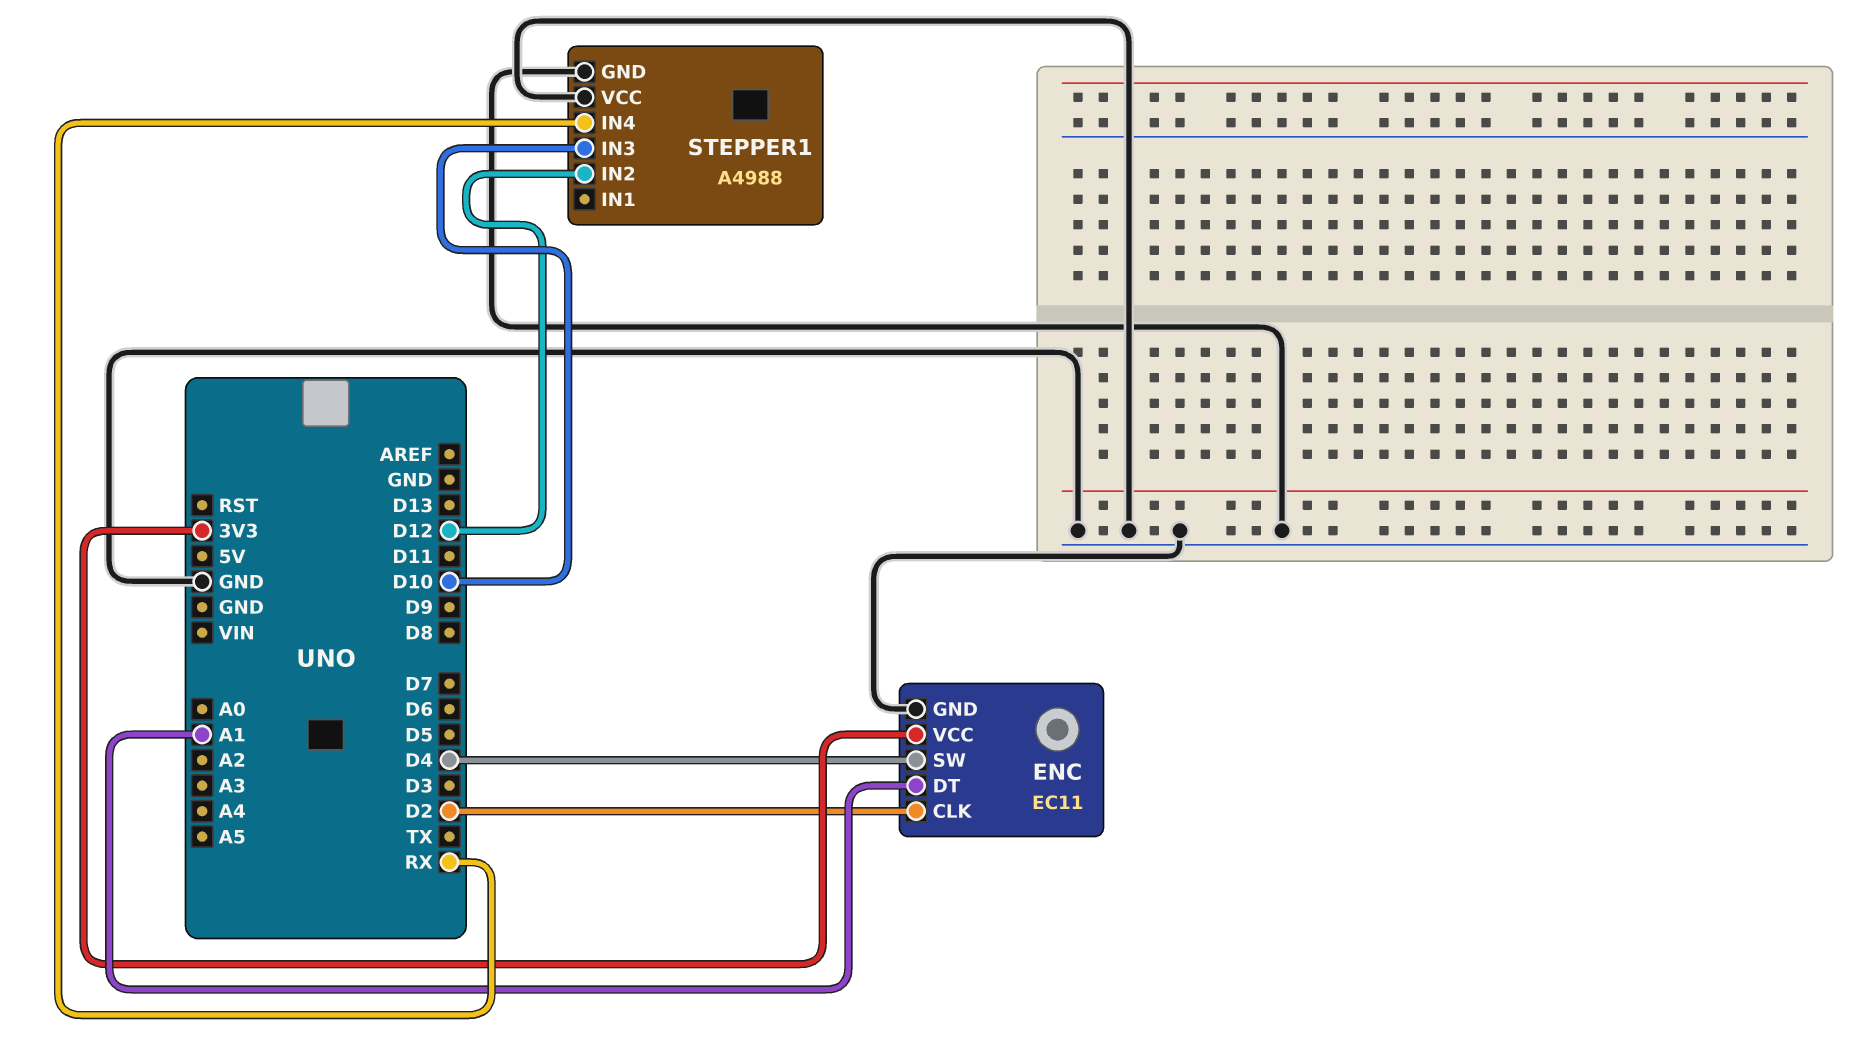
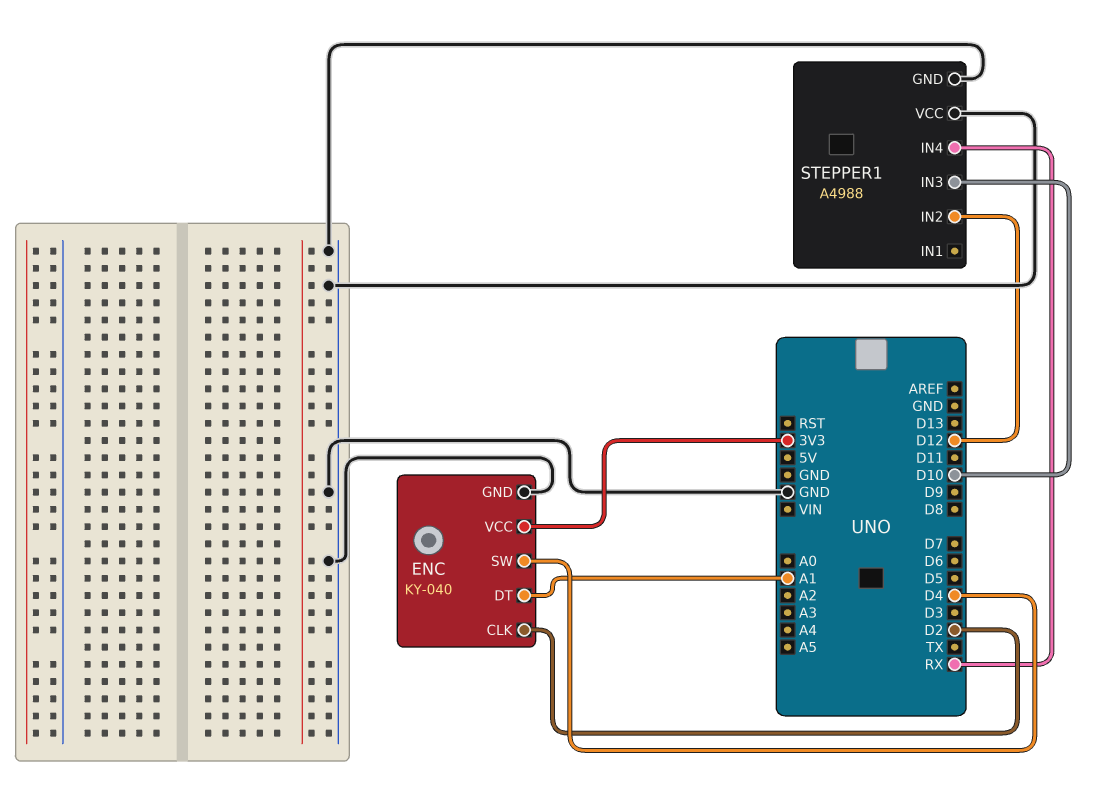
ENC: EC11 -> KY-040

